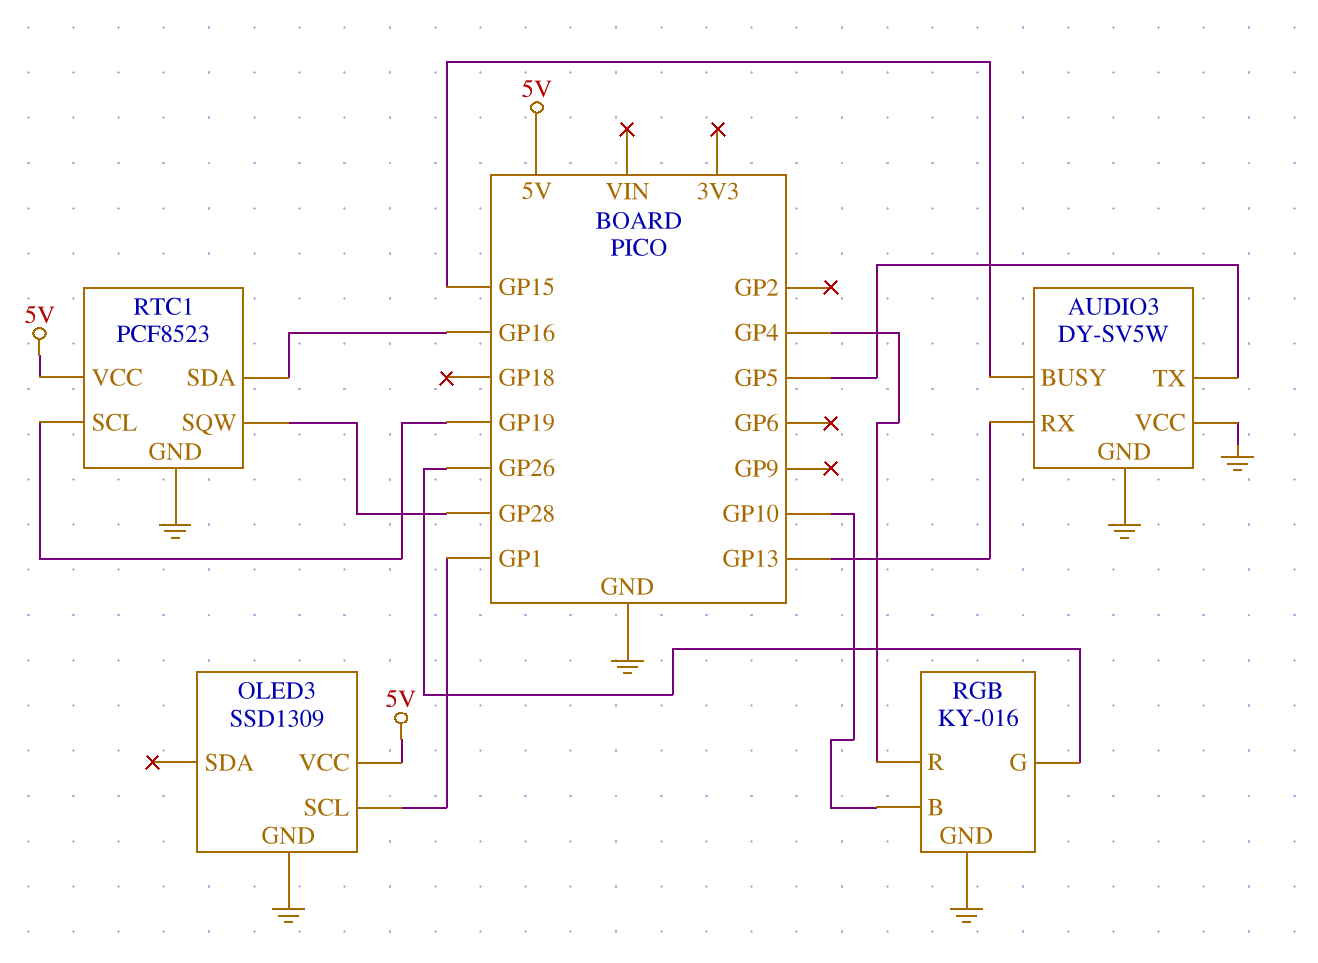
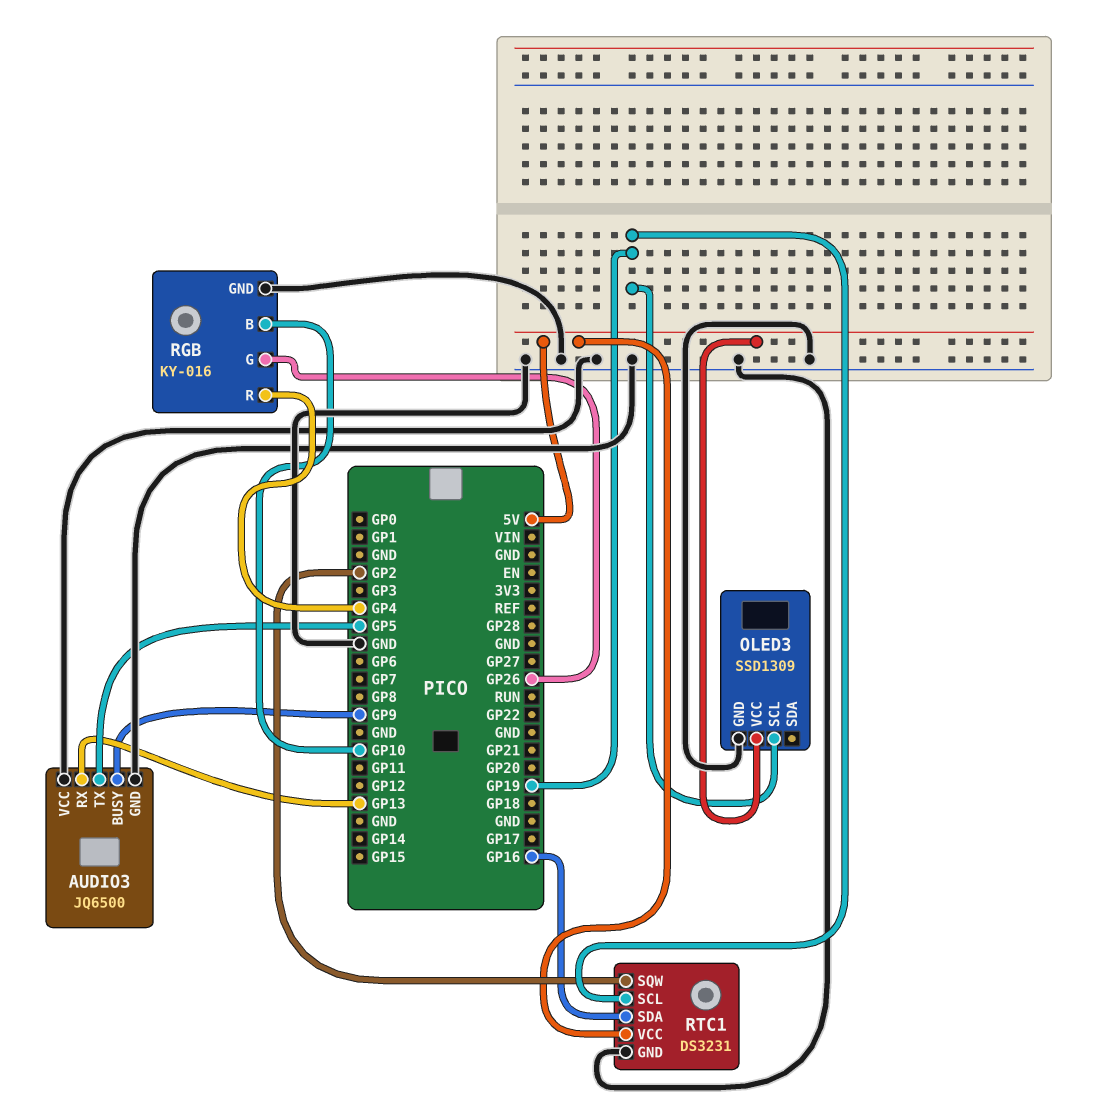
AUDIO3: DY-SV5W -> JQ6500
AUDIO3 pin BUSY: GP15 -> GP9
OLED3 pin SCL: GP1 -> GP19
RTC1: PCF8523 -> DS3231
RTC1 pin SQW: GP28 -> GP2

